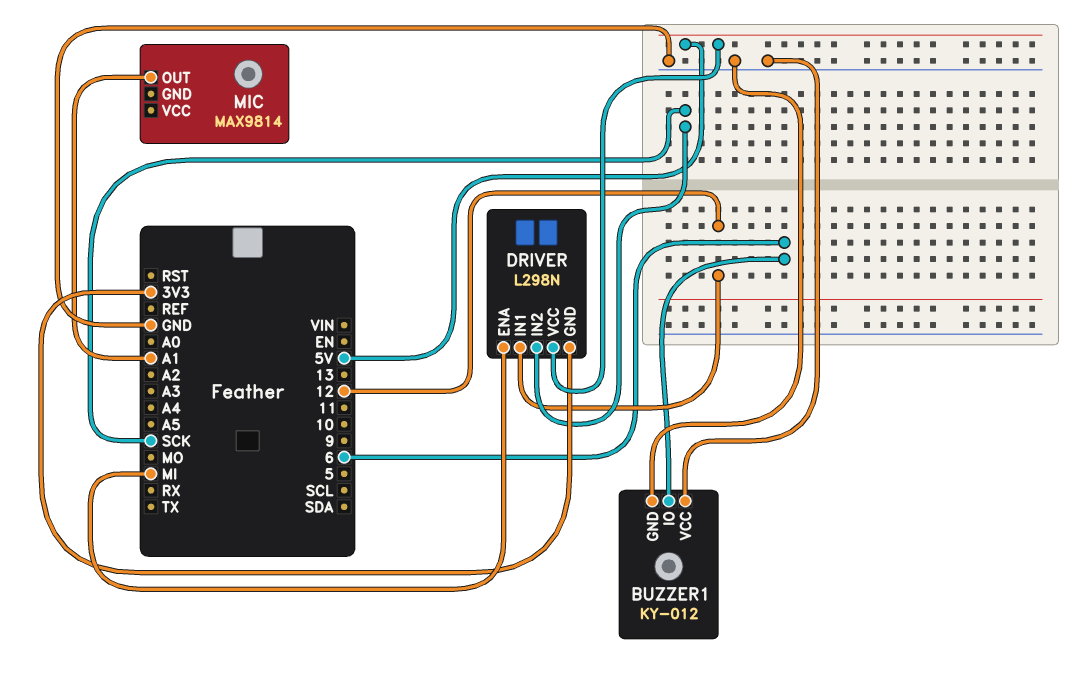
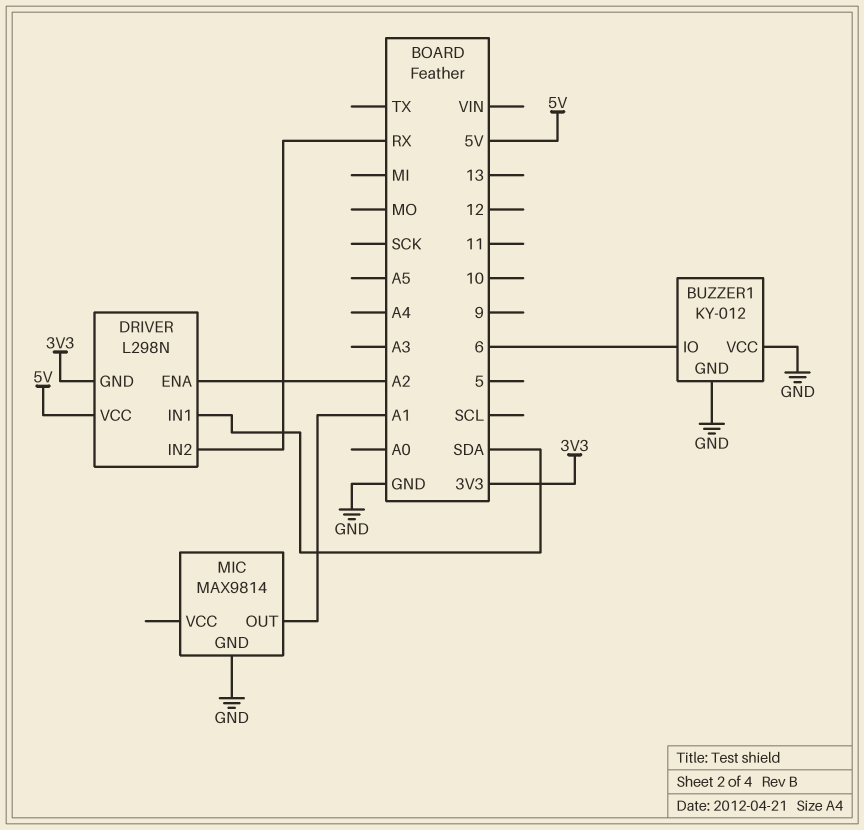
DRIVER pin ENA: MI -> A2
DRIVER pin IN1: 12 -> SDA
DRIVER pin IN2: SCK -> RX
MIC pin GND: none -> GND

